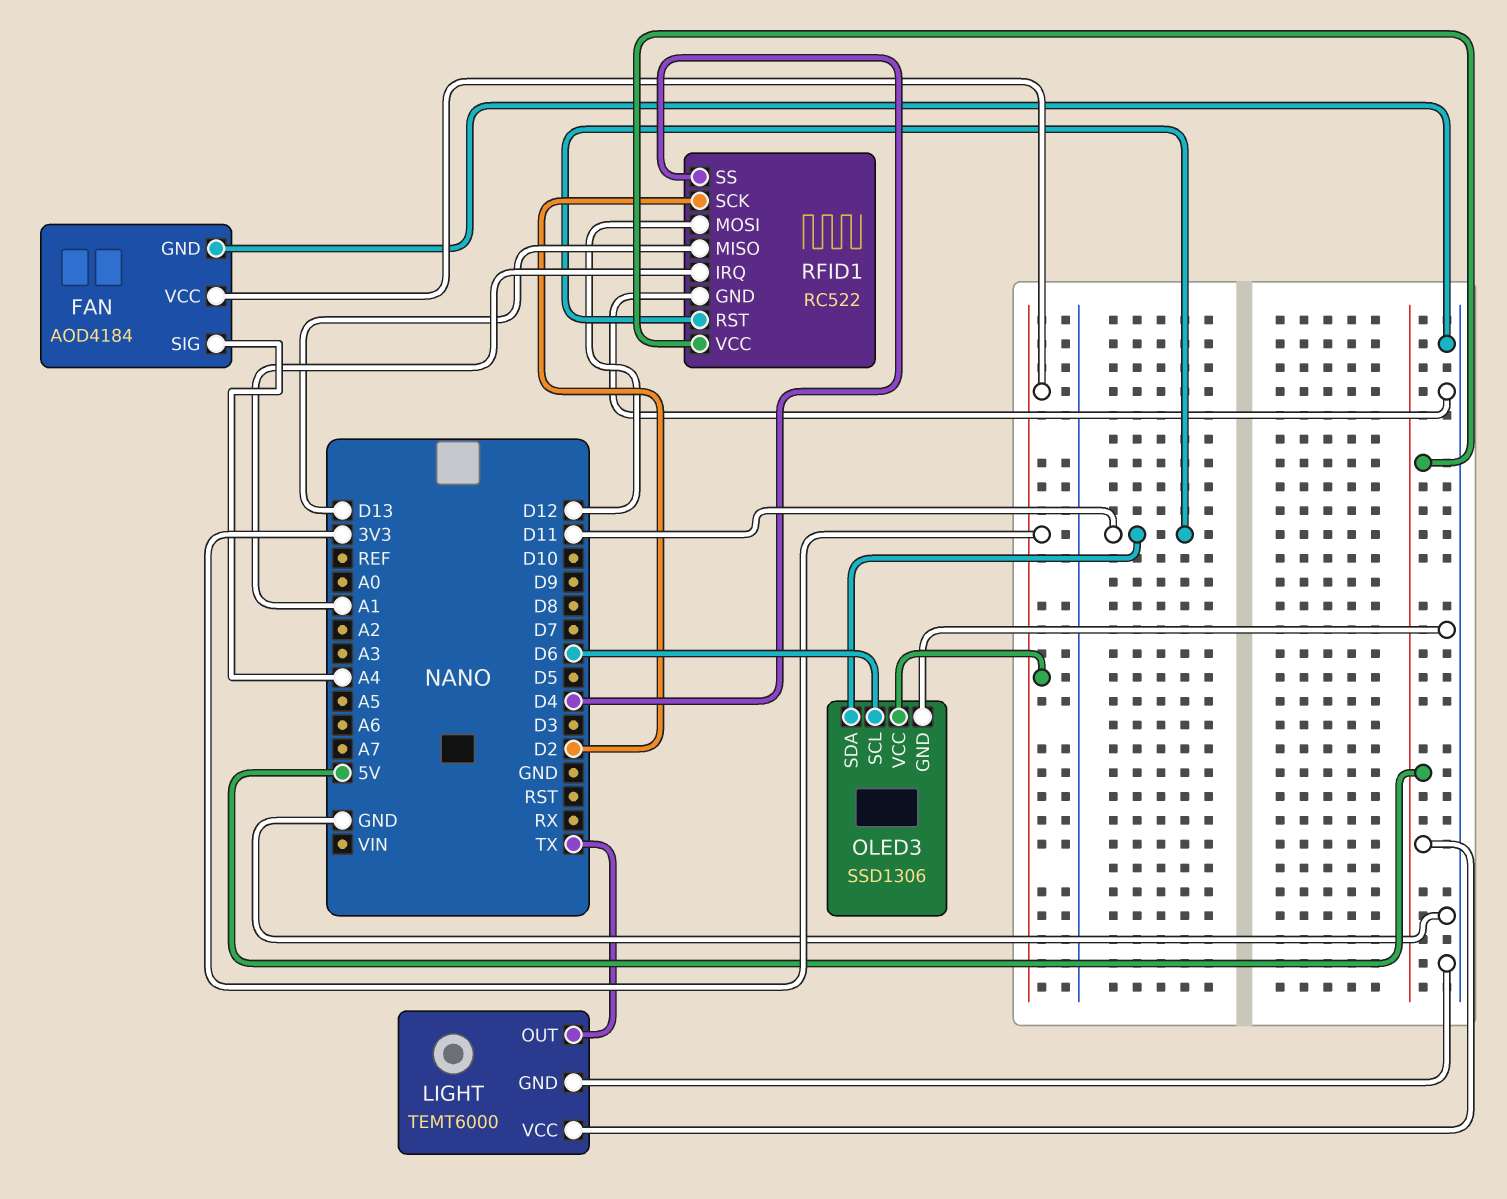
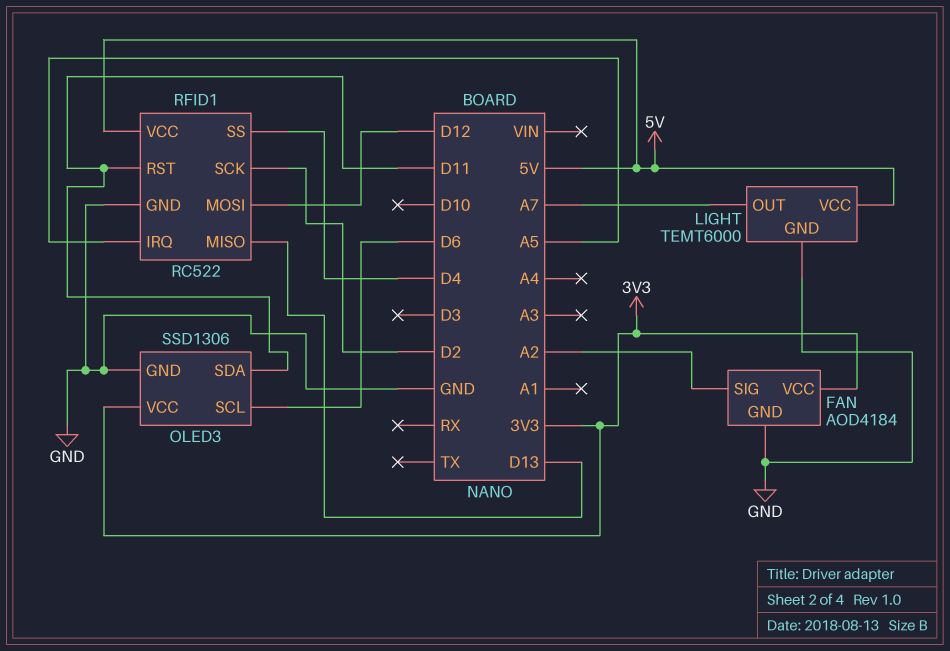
FAN pin SIG: A4 -> A2
LIGHT pin OUT: TX -> A7
RFID1 pin IRQ: A1 -> A5

